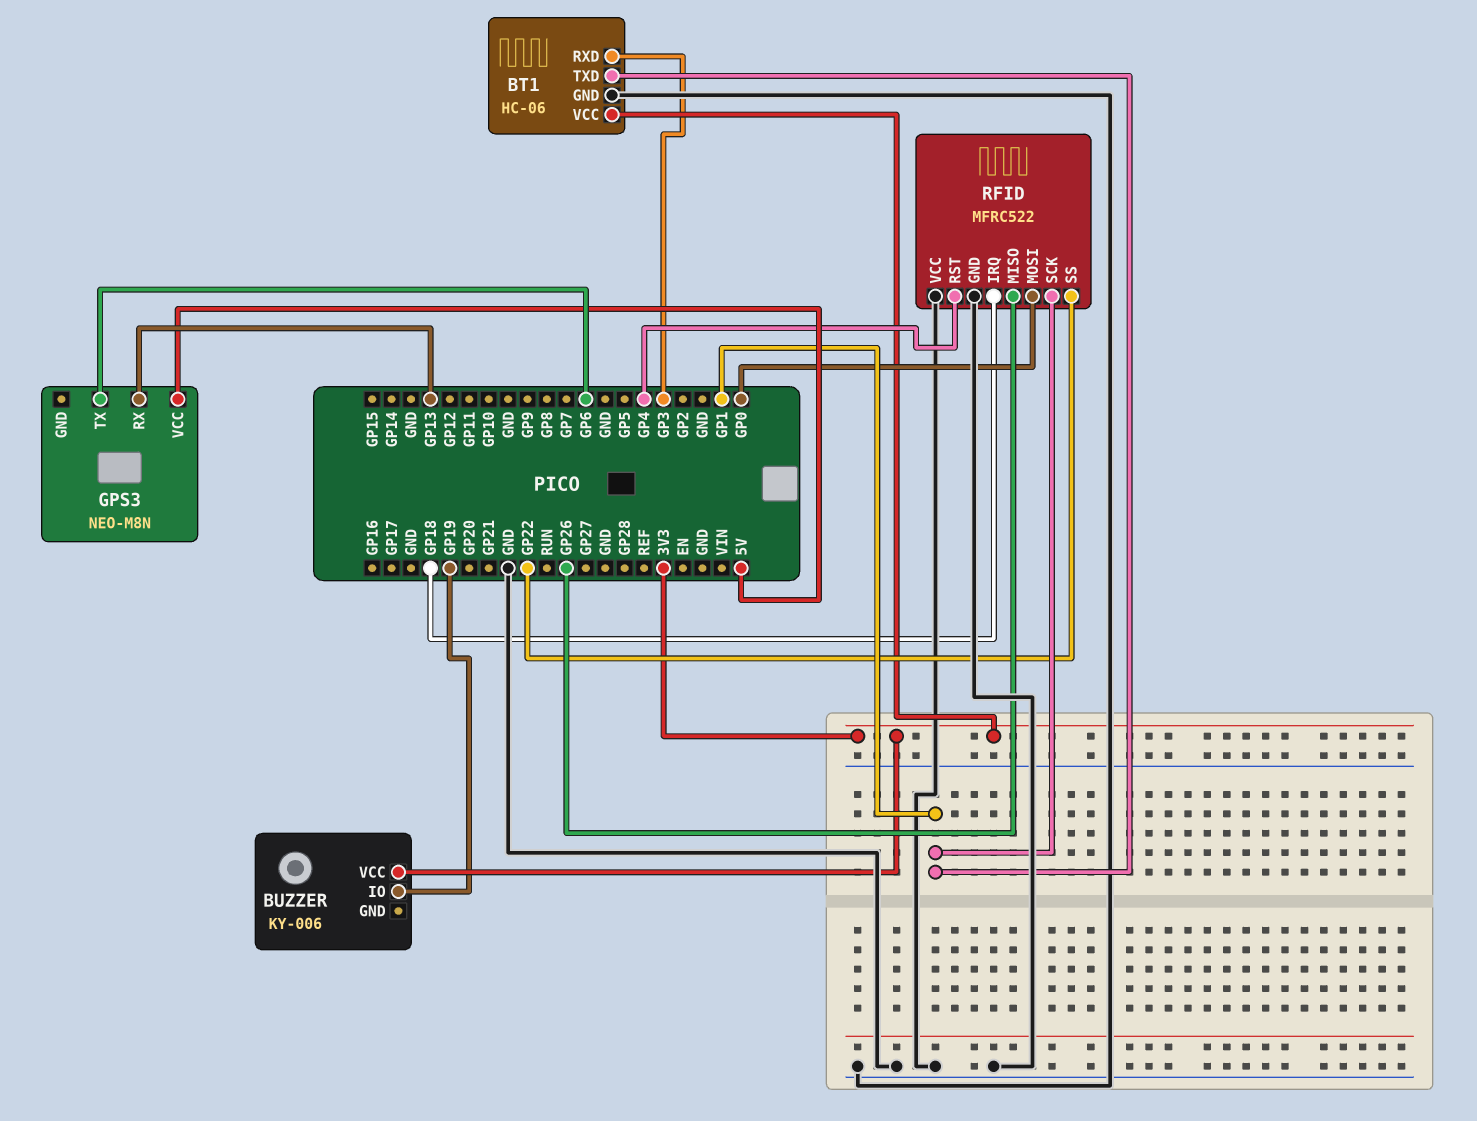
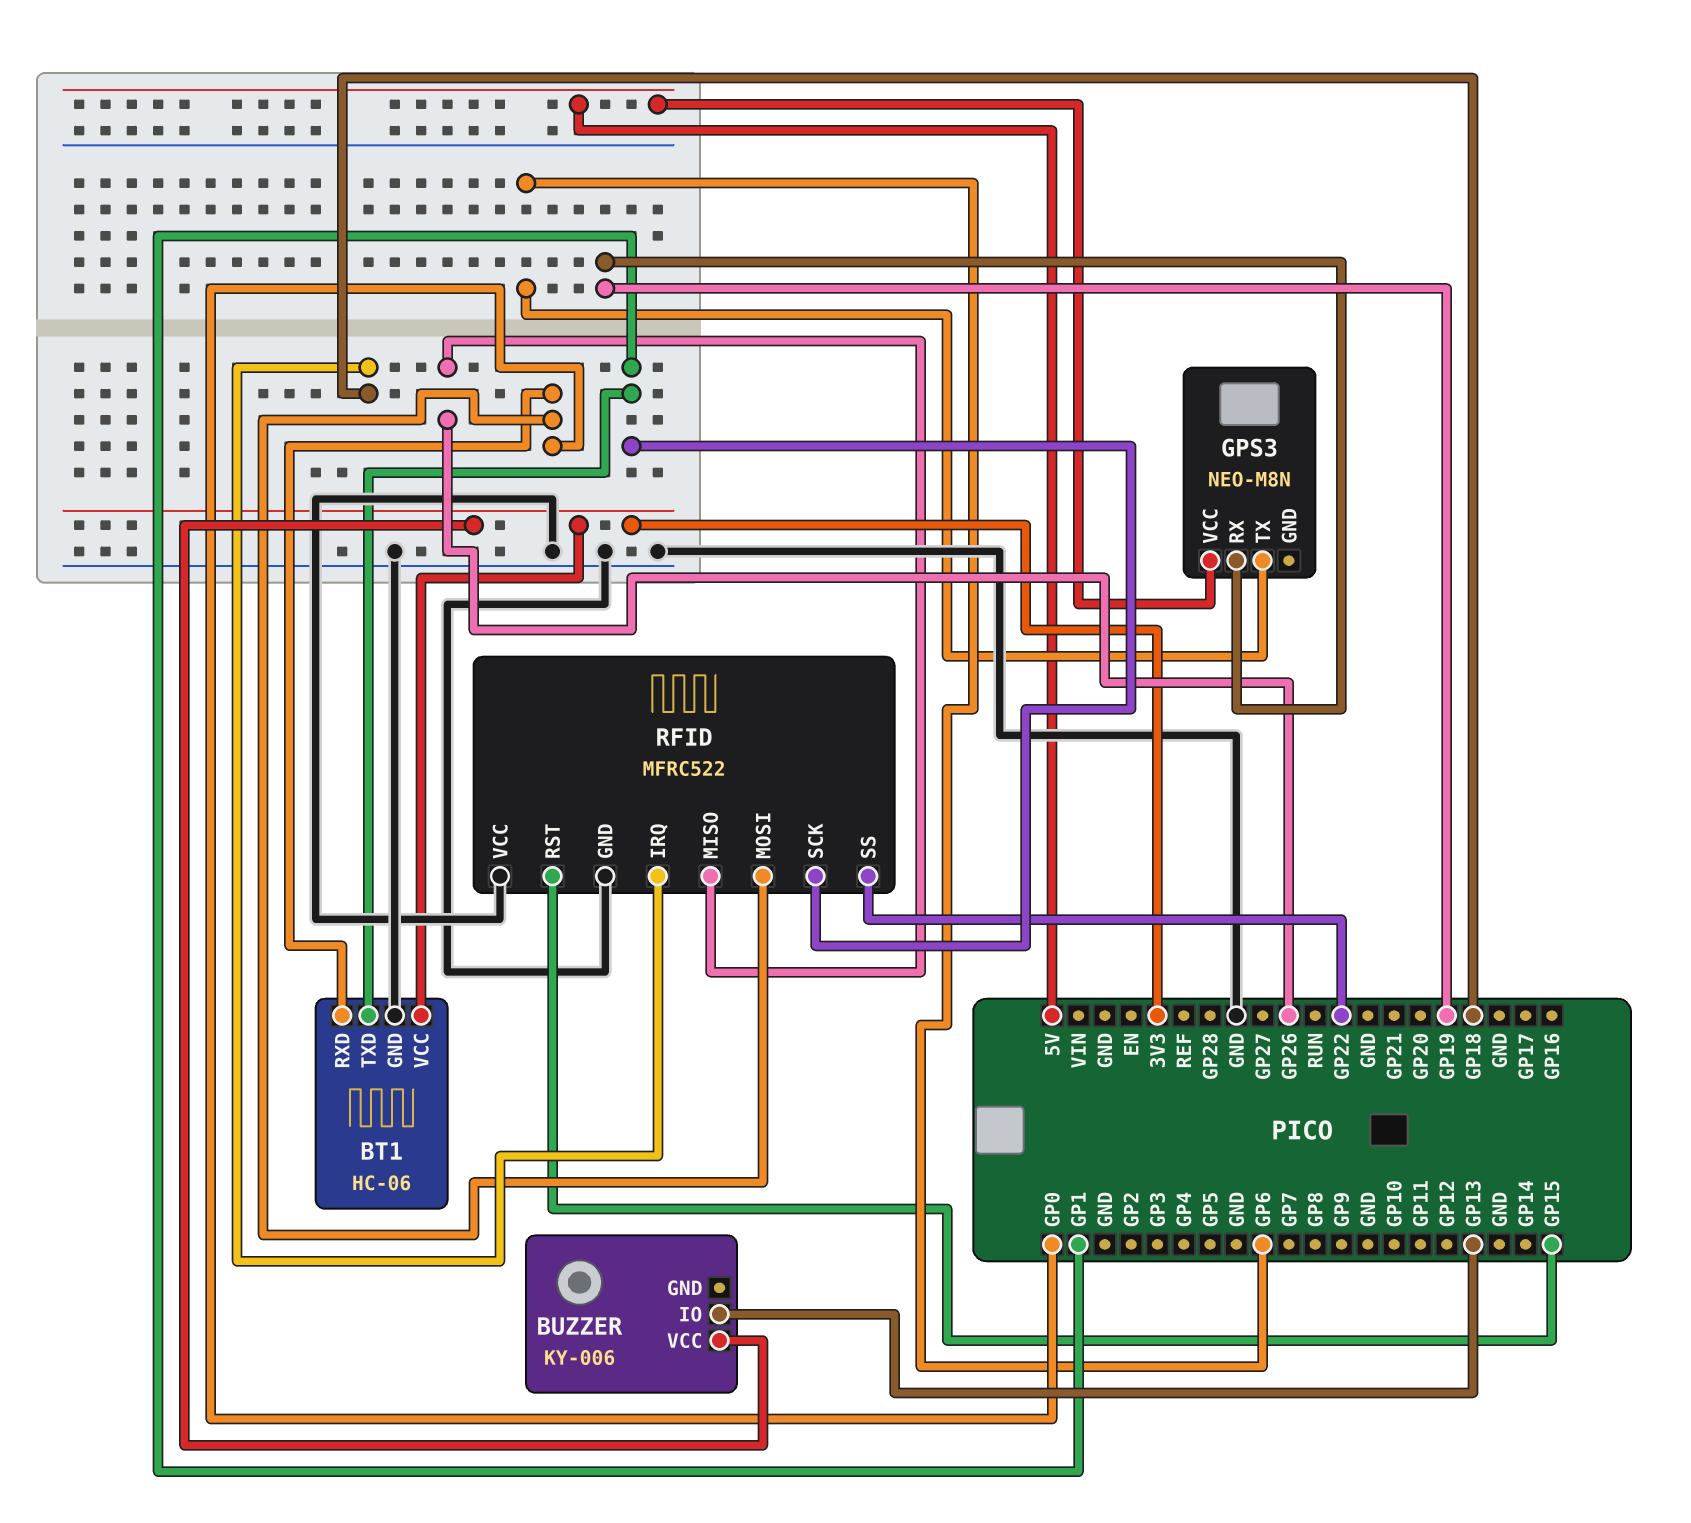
BT1 pin RXD: GP3 -> GP0
BUZZER pin IO: GP19 -> GP13
GPS3 pin RX: GP13 -> GP19
RFID pin RST: GP4 -> GP15

